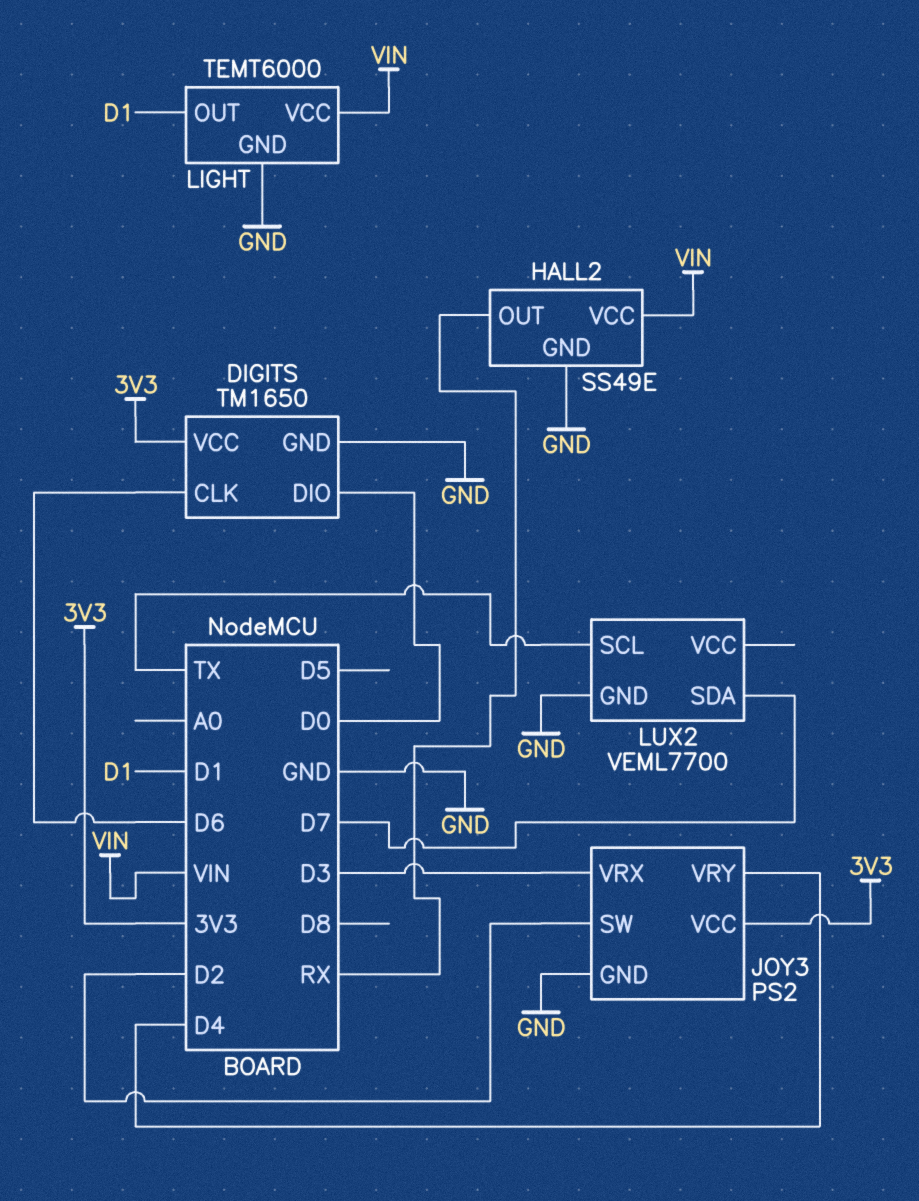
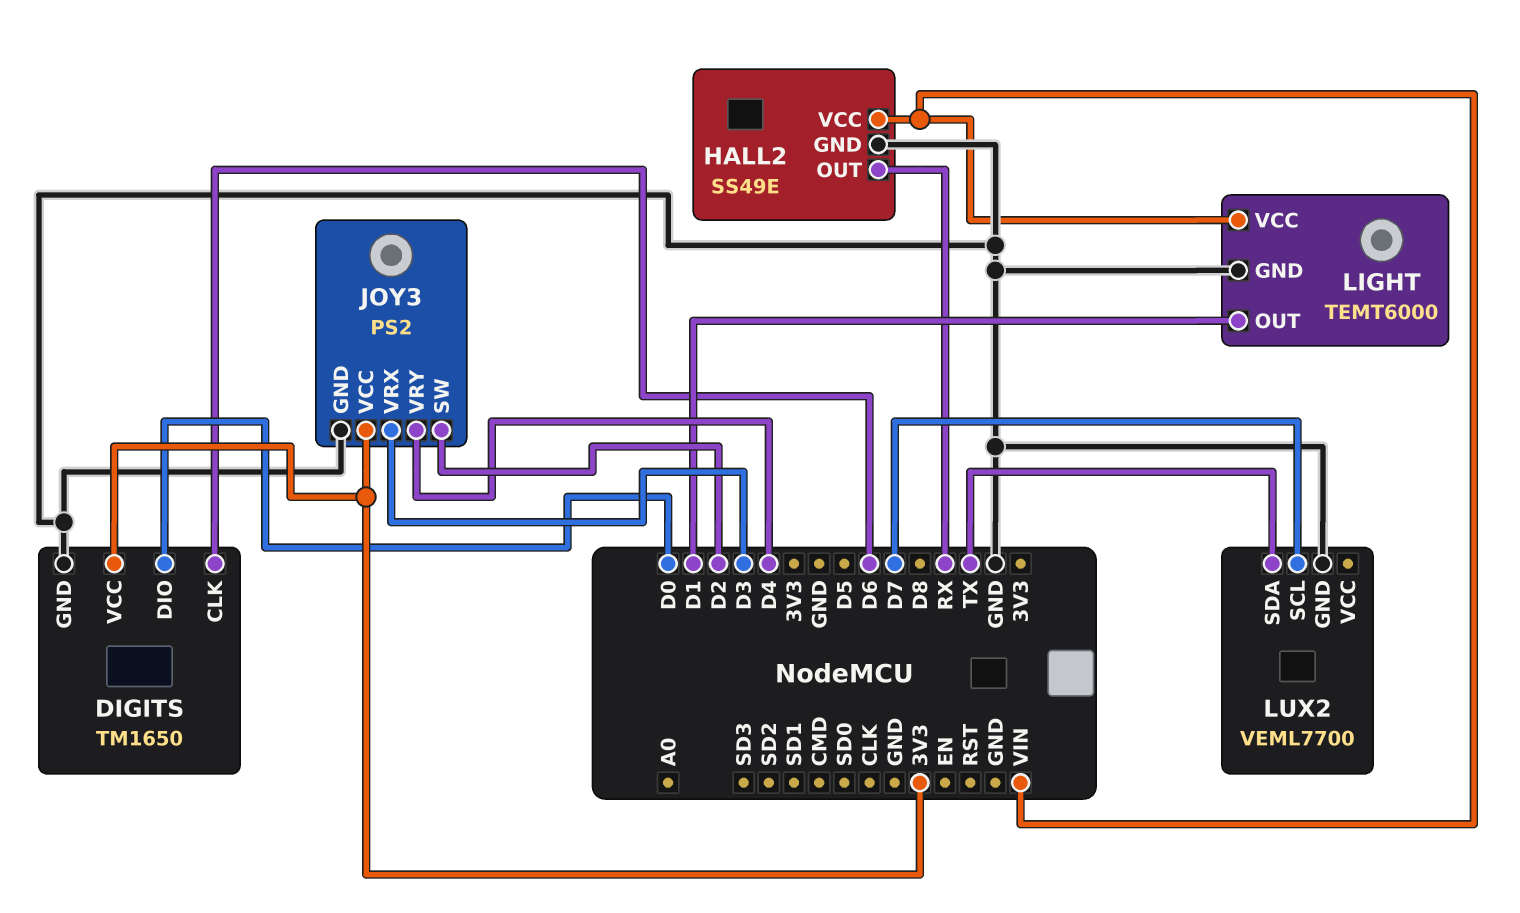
LUX2 pin SCL: TX -> D7
LUX2 pin SDA: D7 -> TX

